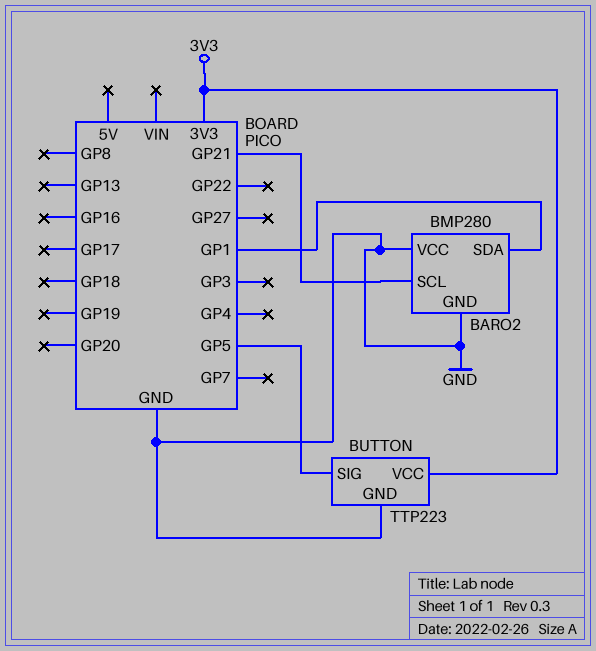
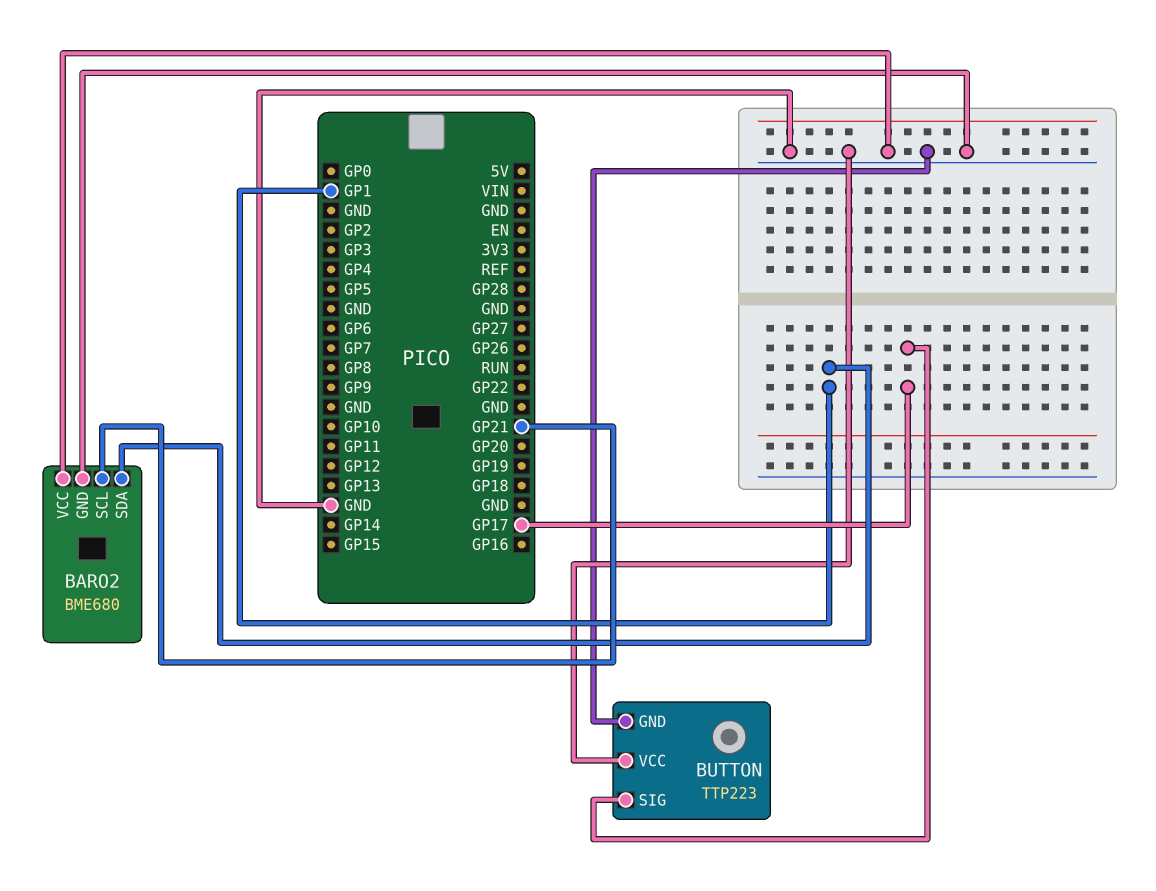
BARO2: BMP280 -> BME680
BUTTON pin SIG: GP5 -> GP17
BUTTON pin VCC: 3V3 -> GND

